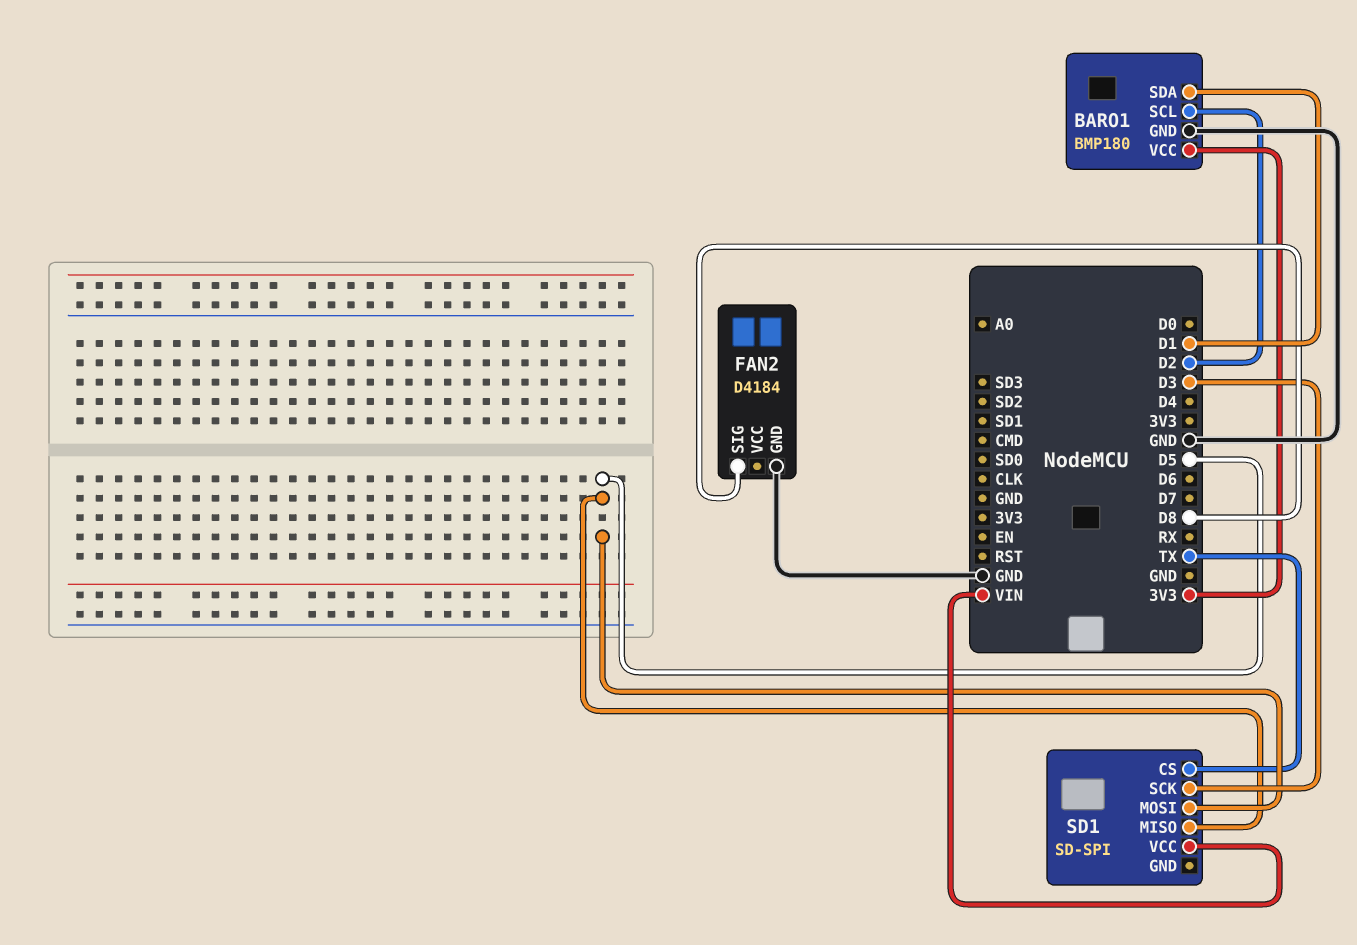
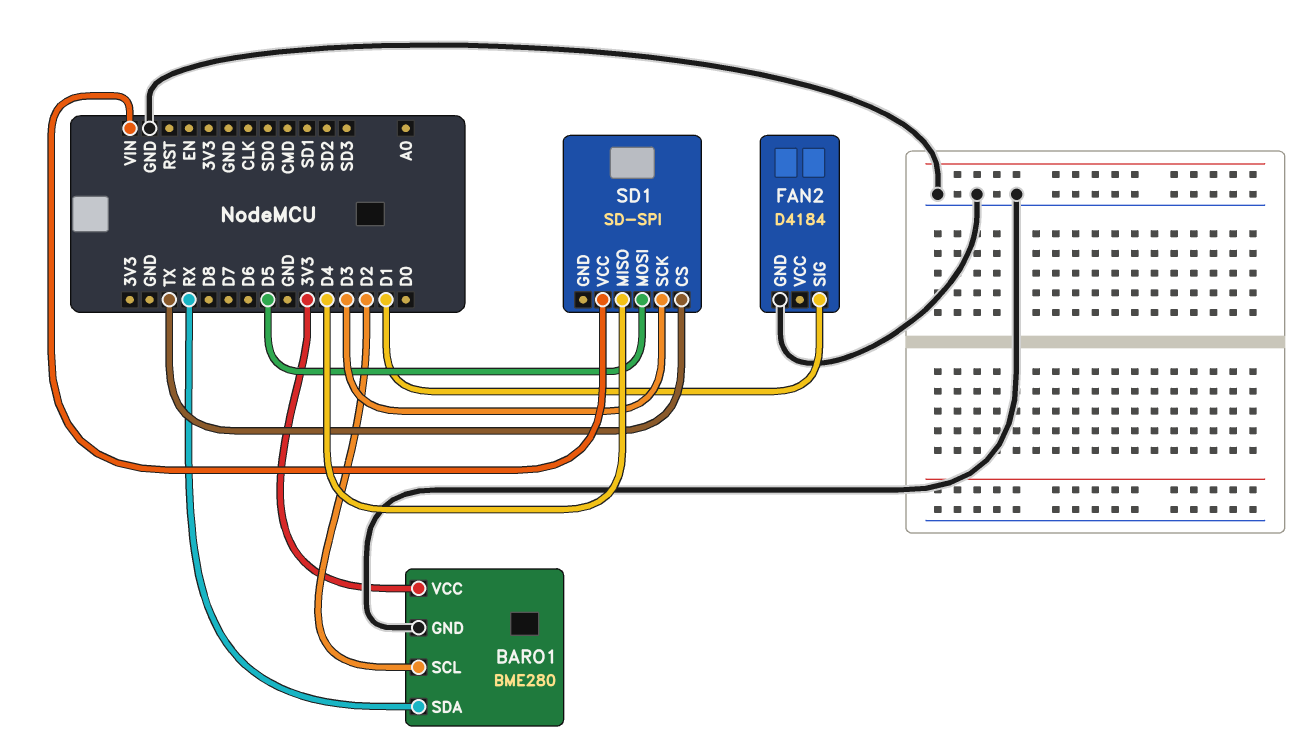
BARO1: BMP180 -> BME280
BARO1 pin SDA: D1 -> RX
FAN2 pin SIG: D8 -> D1
SD1 pin MISO: D5 -> D4

